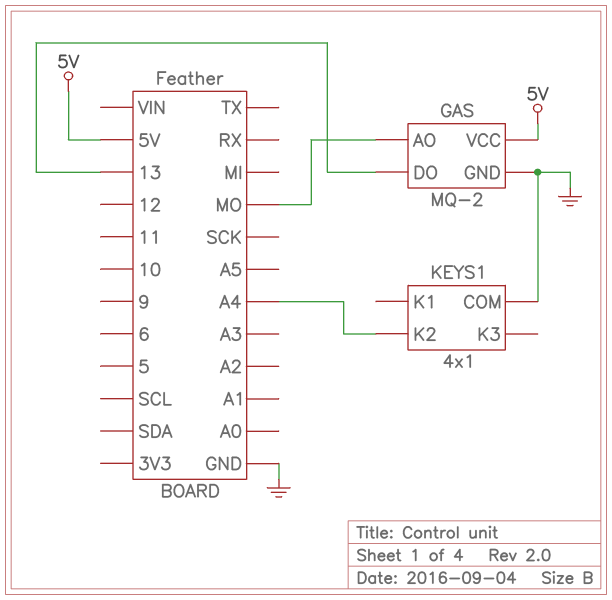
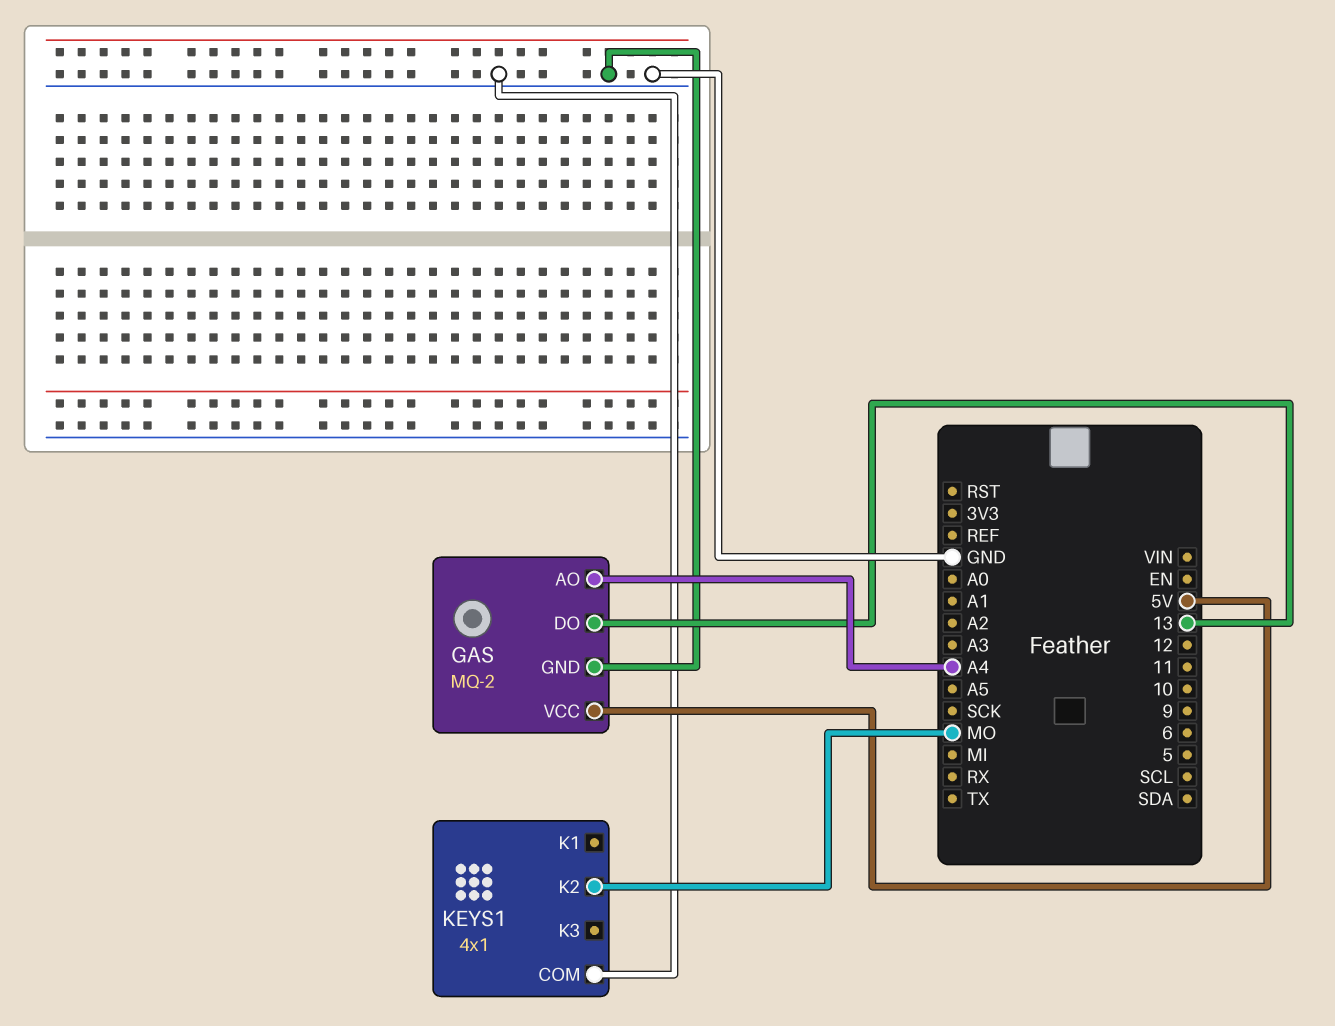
GAS pin AO: MO -> A4
KEYS1 pin K2: A4 -> MO

